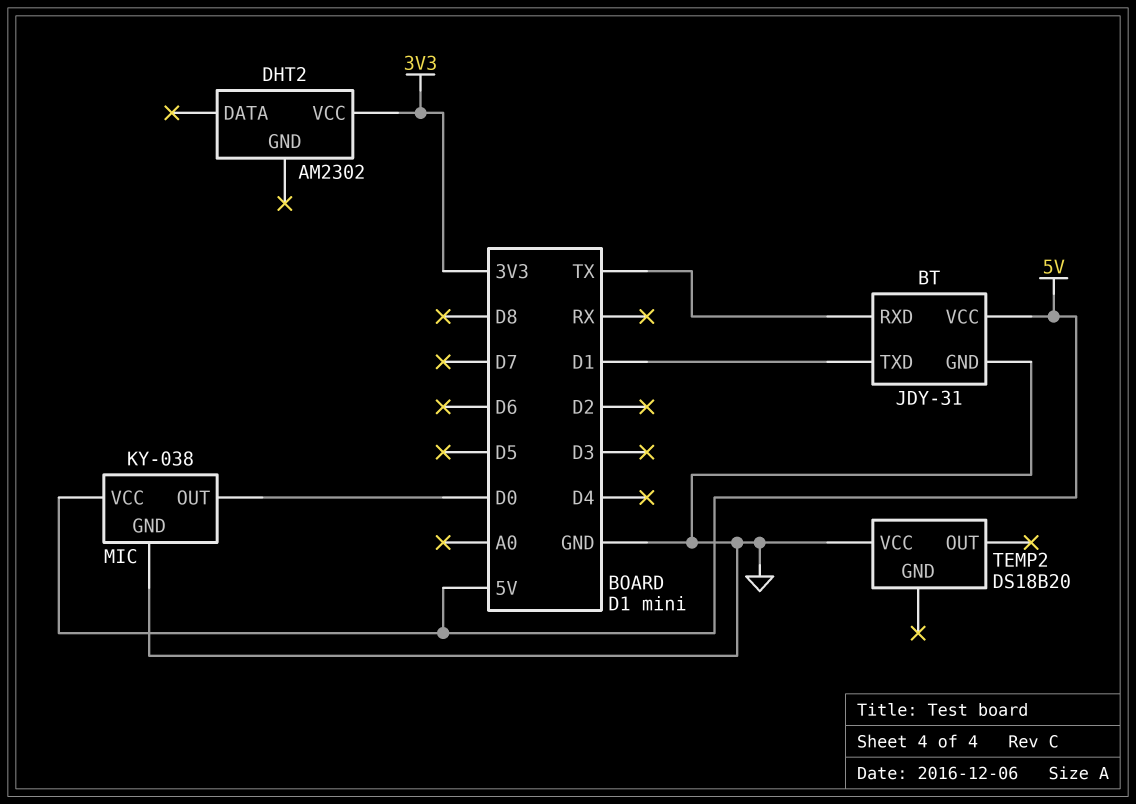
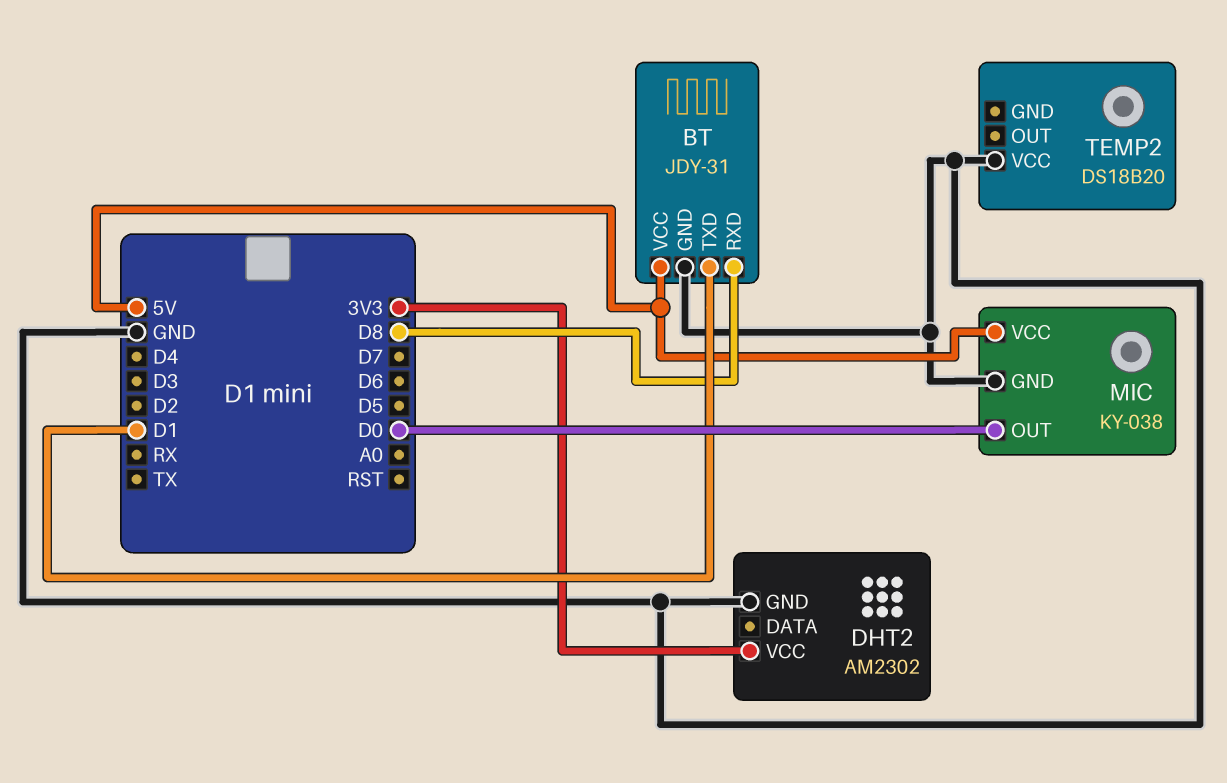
BT pin RXD: TX -> D8
DHT2 pin GND: none -> GND

